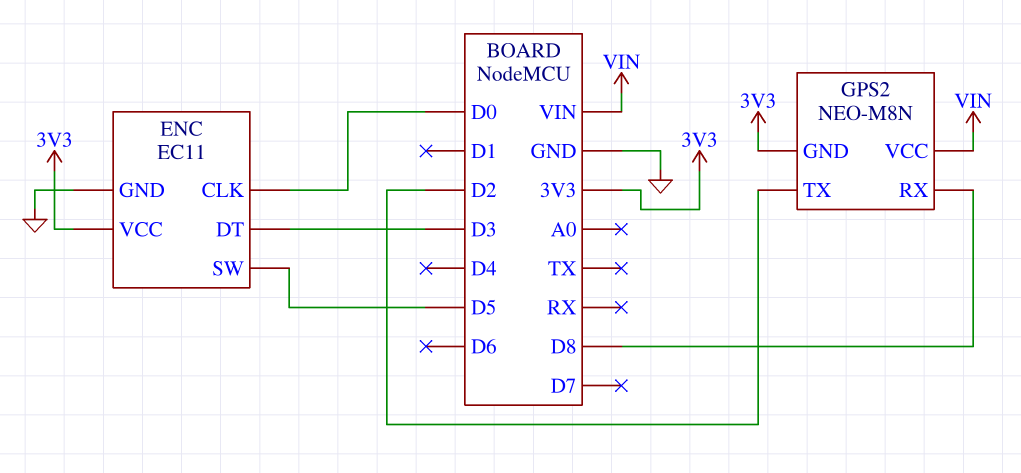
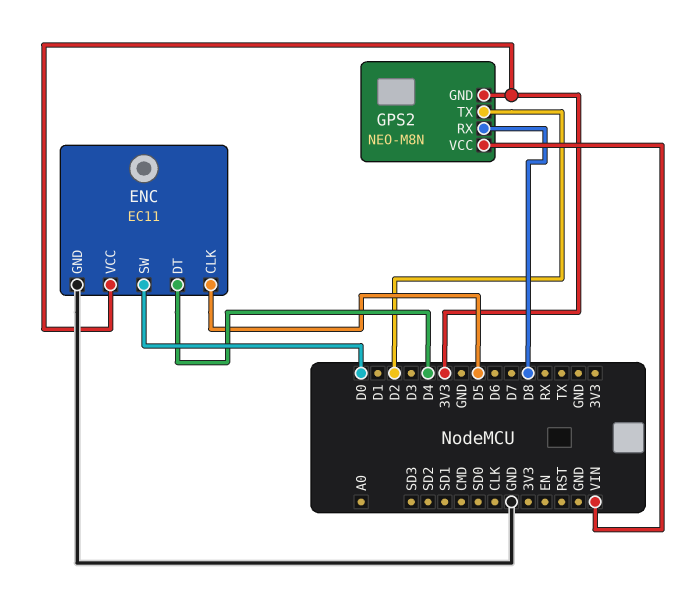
ENC pin CLK: D0 -> D5
ENC pin DT: D3 -> D4
ENC pin SW: D5 -> D0

